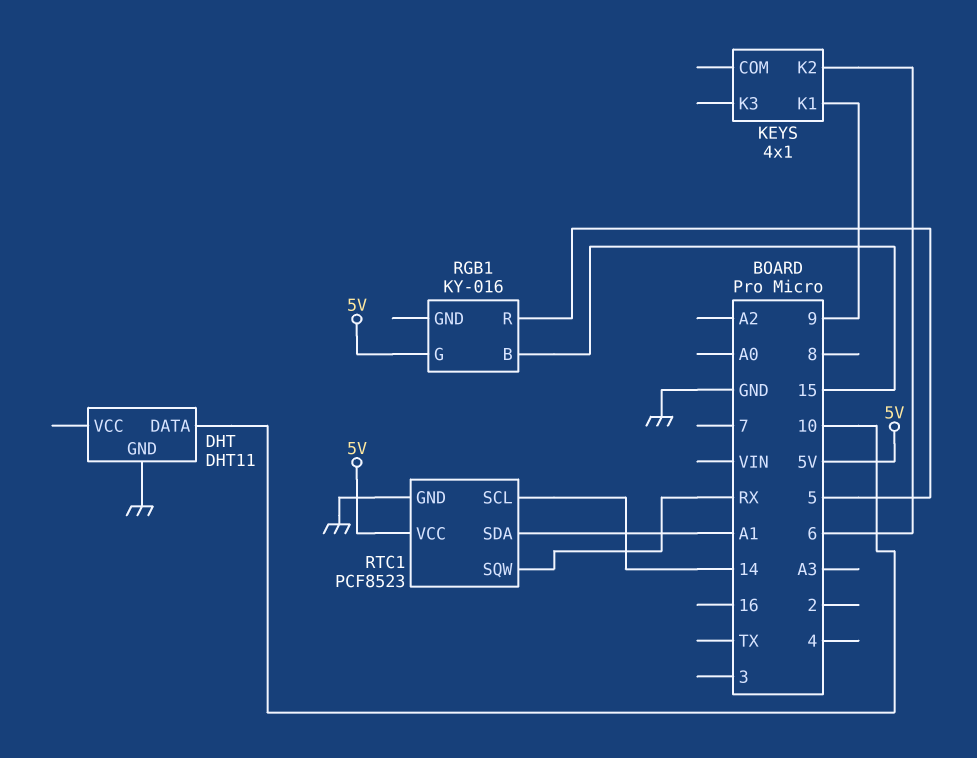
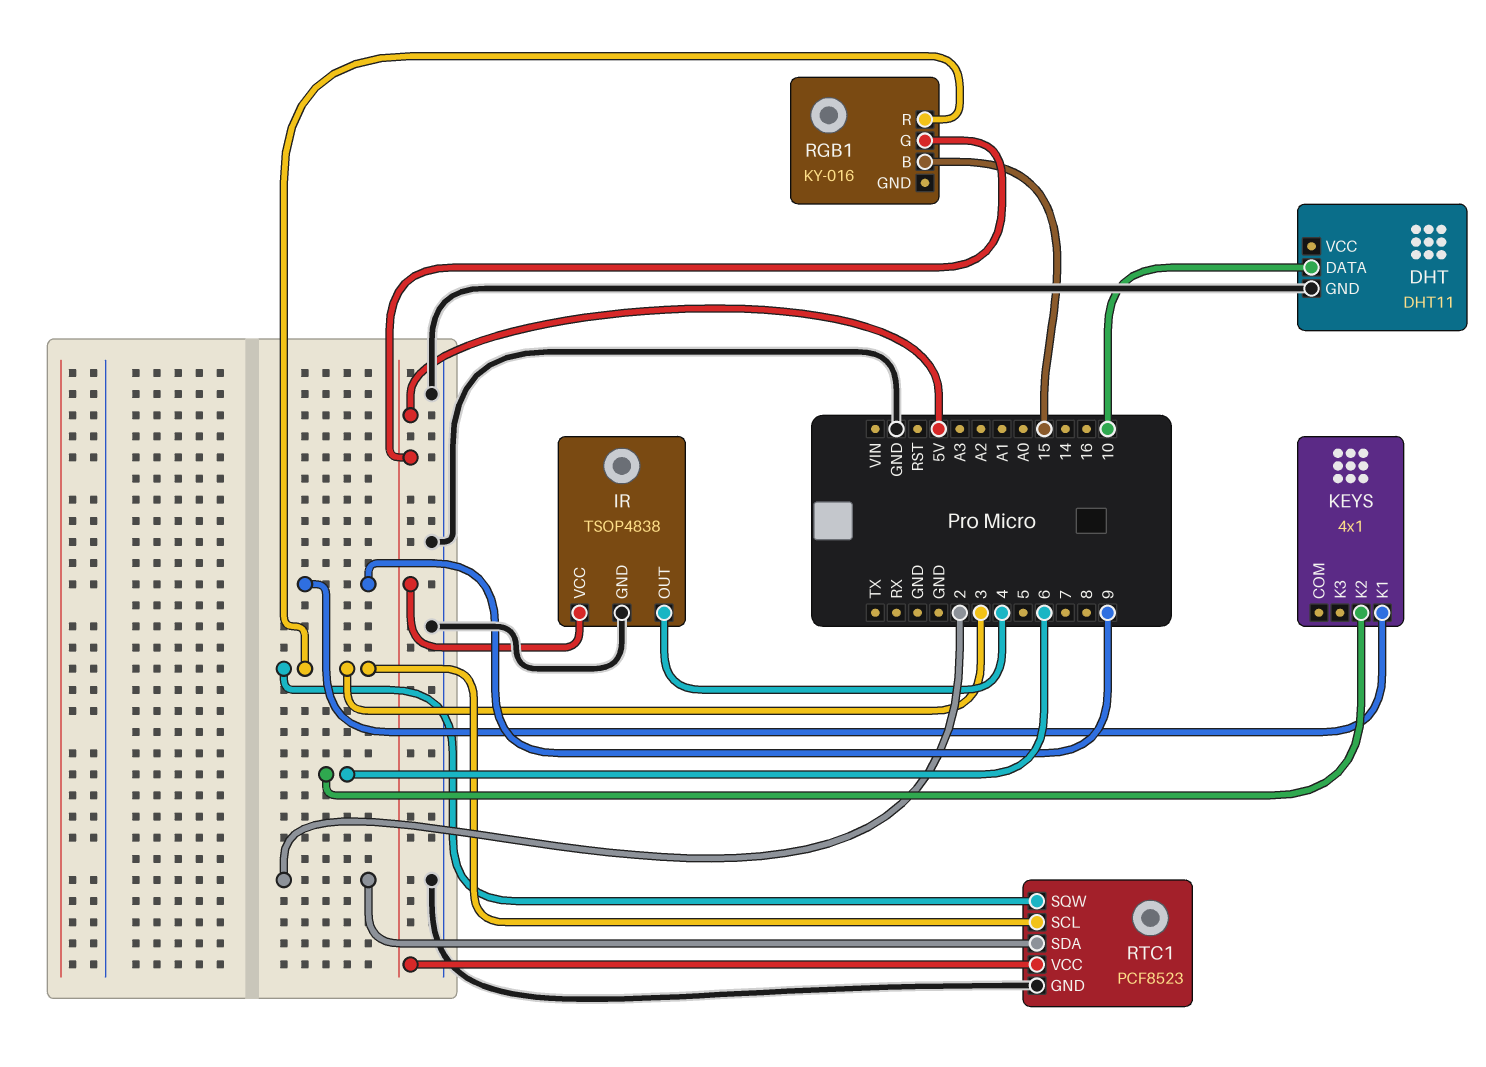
IR: none -> TSOP4838
IR pin GND: none -> GND
IR pin OUT: none -> 4
IR pin VCC: none -> 5V
RGB1 pin R: 5 -> 3
RTC1 pin SCL: 14 -> 3
RTC1 pin SDA: A1 -> 2
RTC1 pin SQW: RX -> 3

